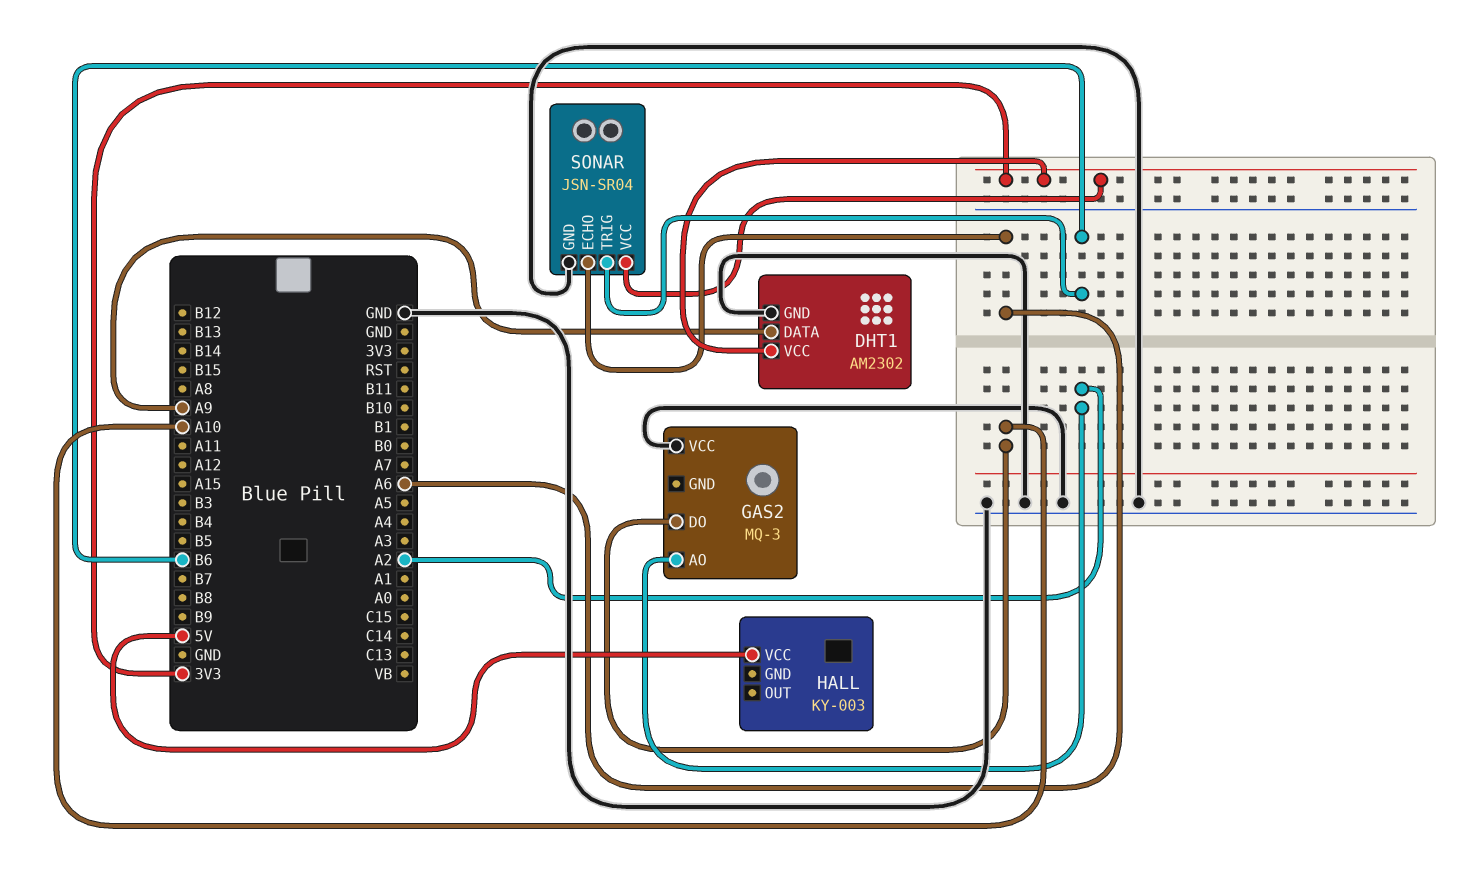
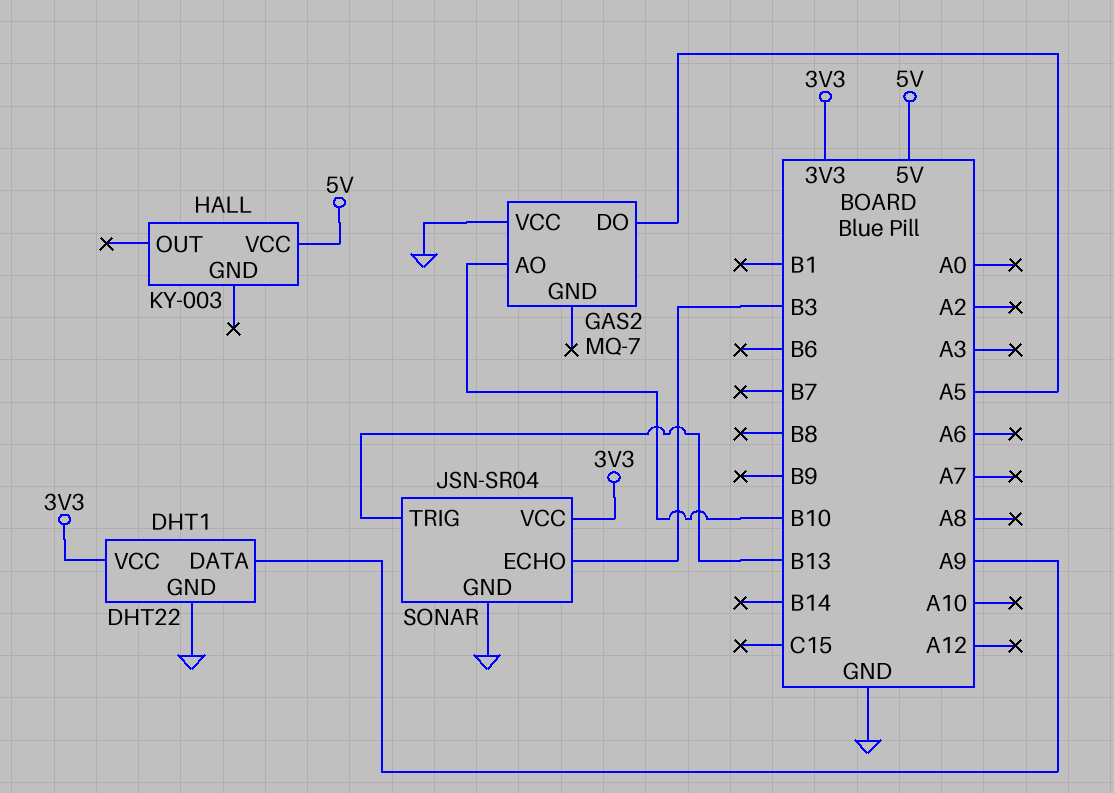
DHT1: AM2302 -> DHT22
GAS2: MQ-3 -> MQ-7
GAS2 pin AO: A2 -> B10
GAS2 pin DO: A10 -> A5
SONAR pin ECHO: A6 -> B3
SONAR pin TRIG: B6 -> B13

